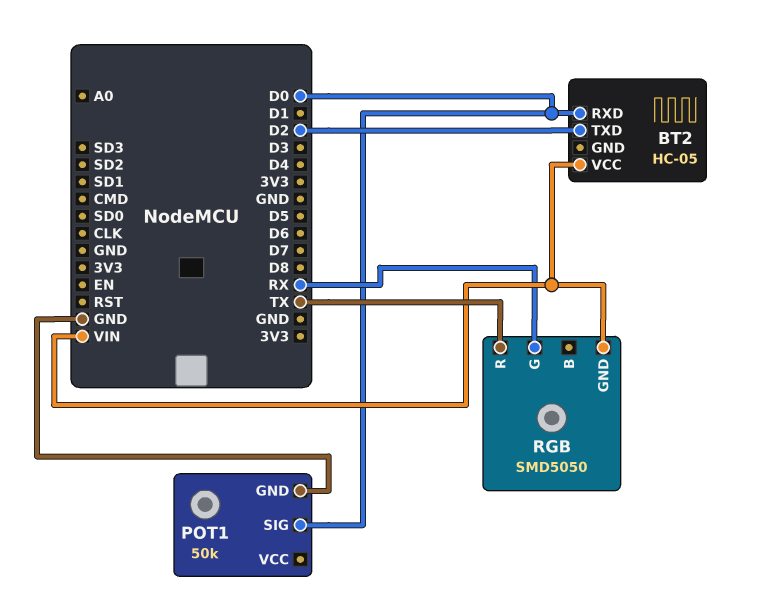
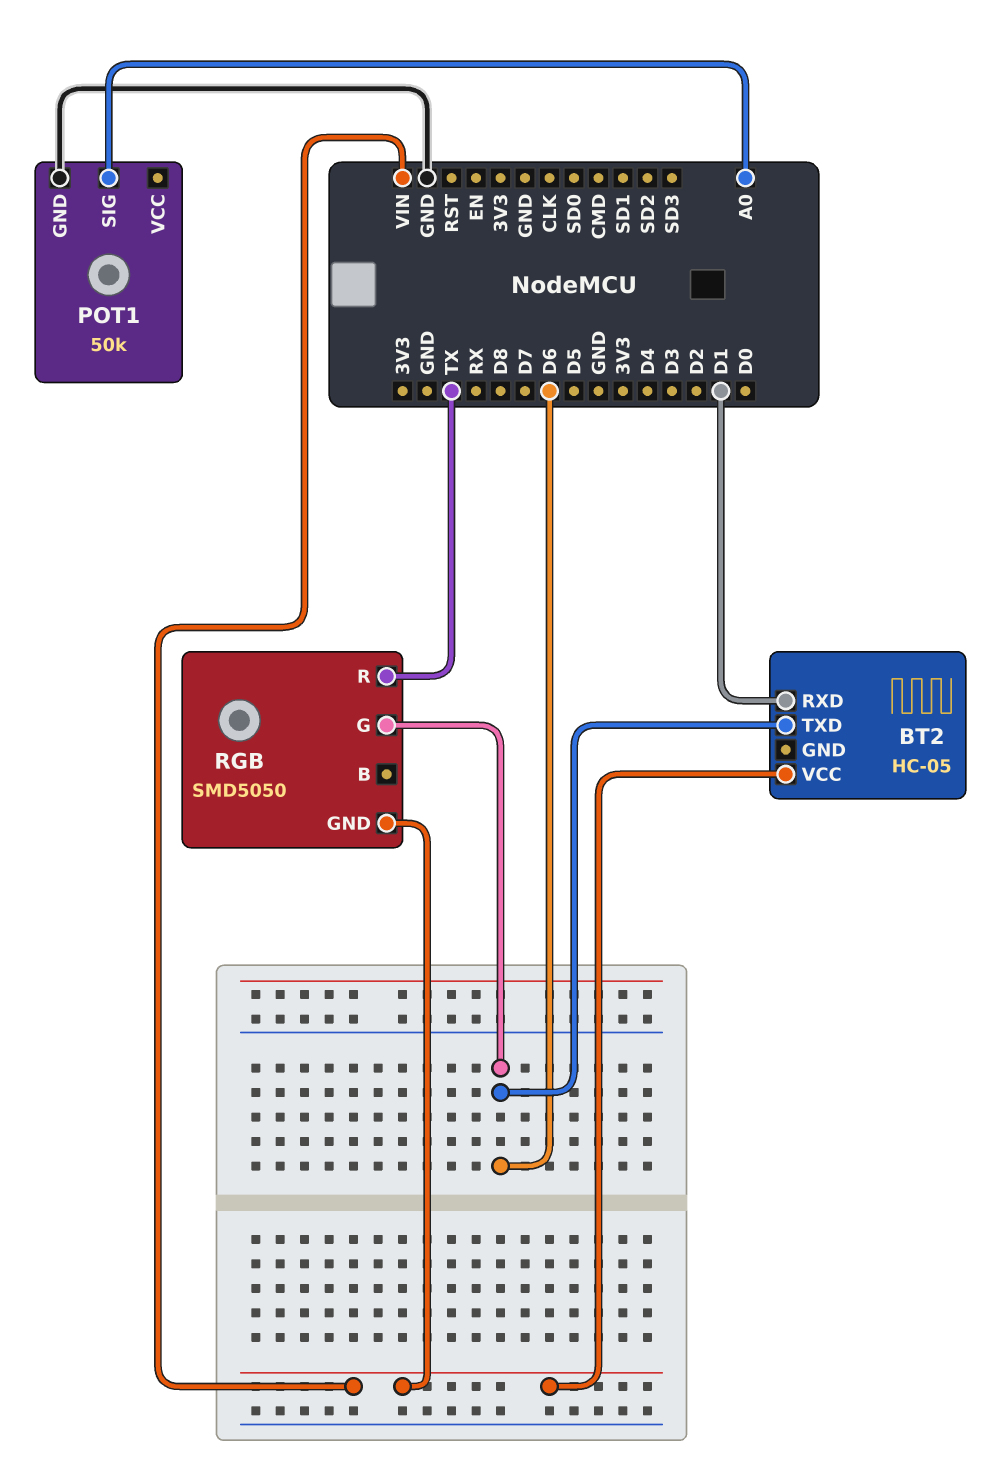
BT2 pin RXD: D0 -> D1
BT2 pin TXD: D2 -> D6
POT1 pin SIG: D0 -> A0
RGB pin G: RX -> D6

